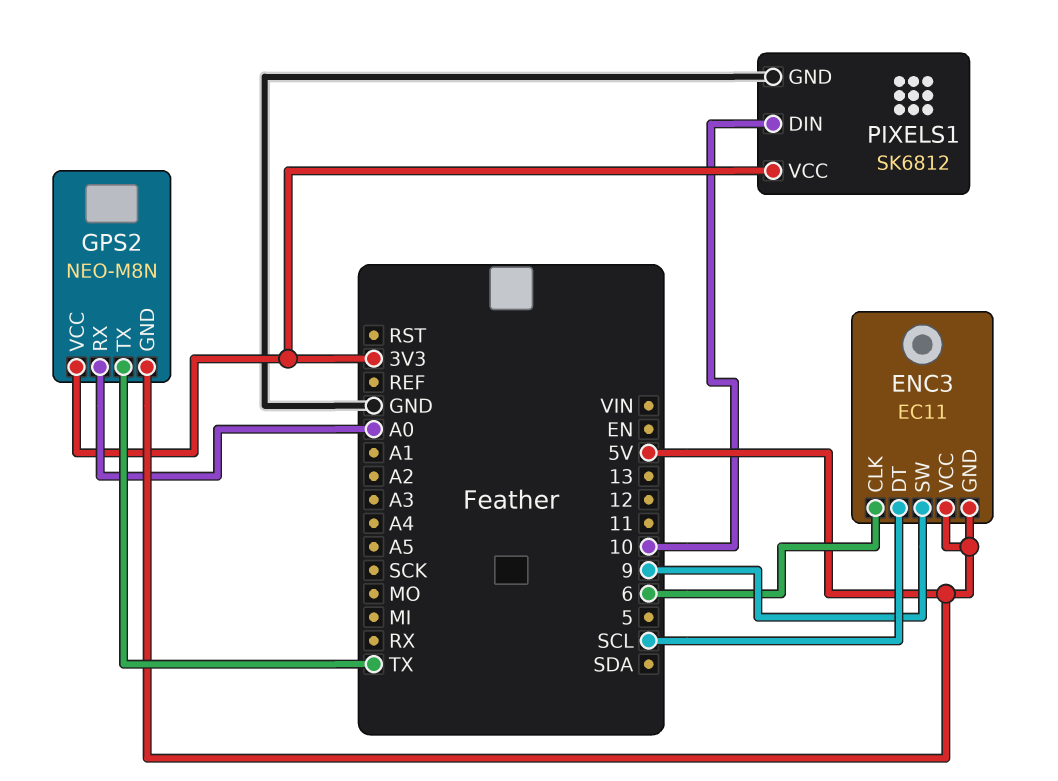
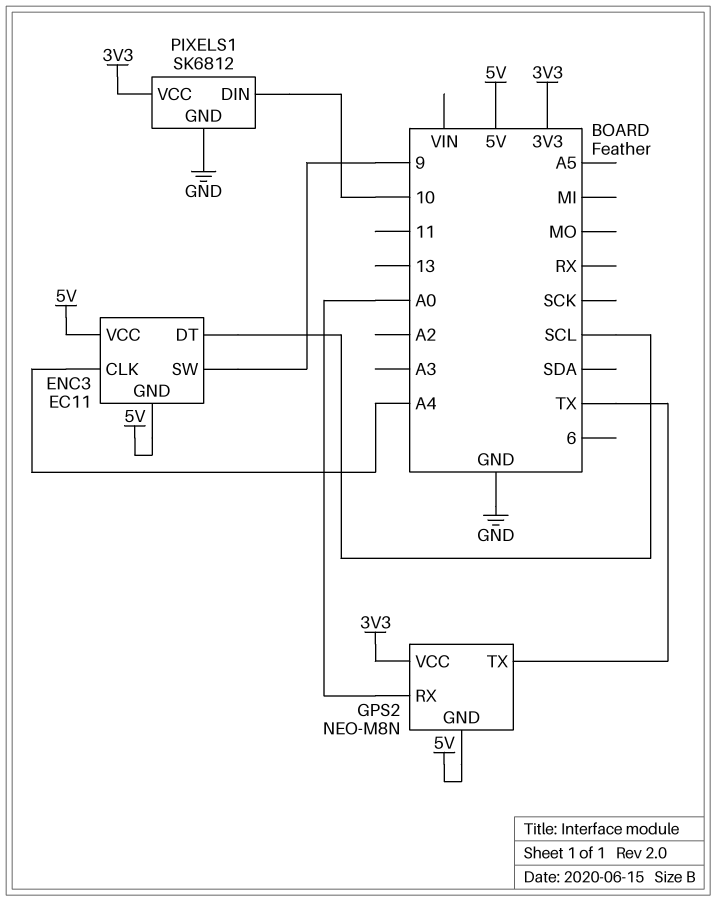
ENC3 pin CLK: 6 -> A4

